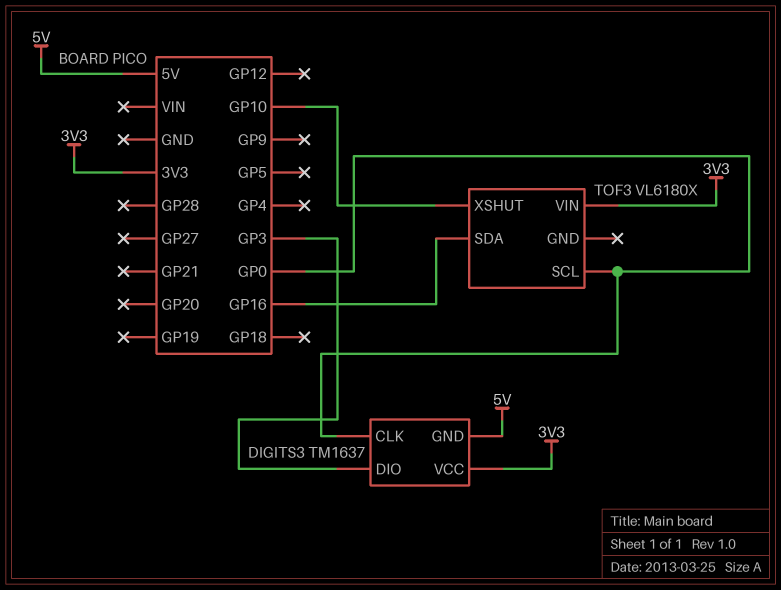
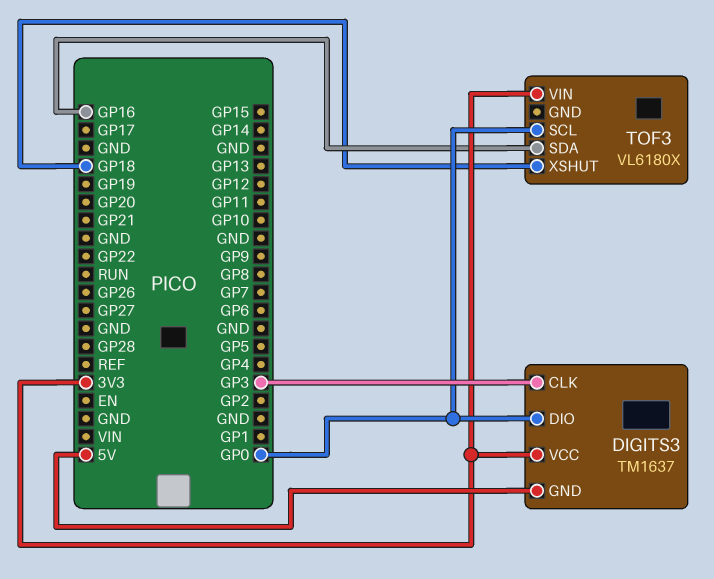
DIGITS3 pin CLK: GP0 -> GP3
DIGITS3 pin DIO: GP3 -> GP0
TOF3 pin XSHUT: GP10 -> GP18

